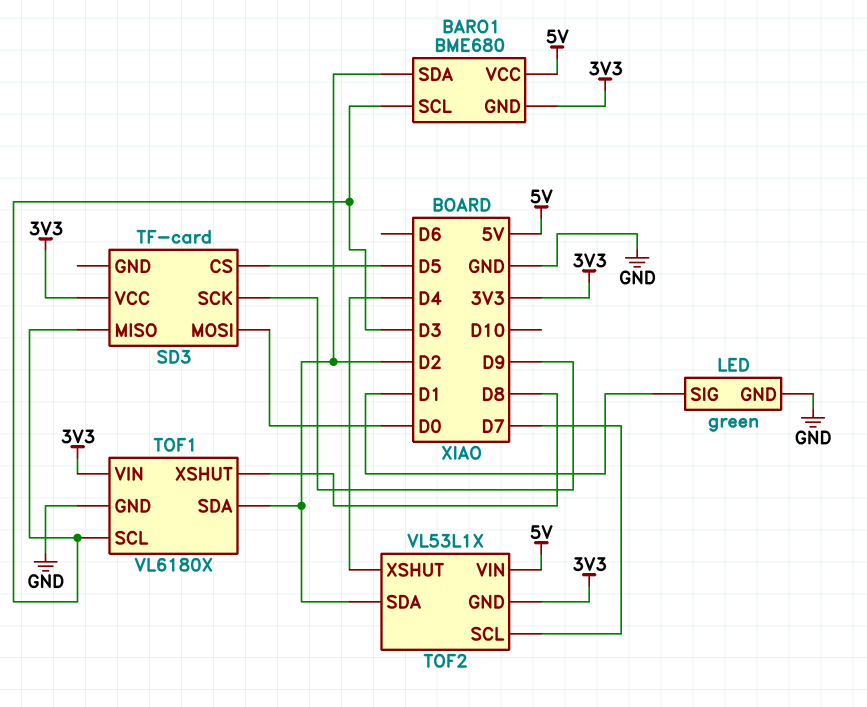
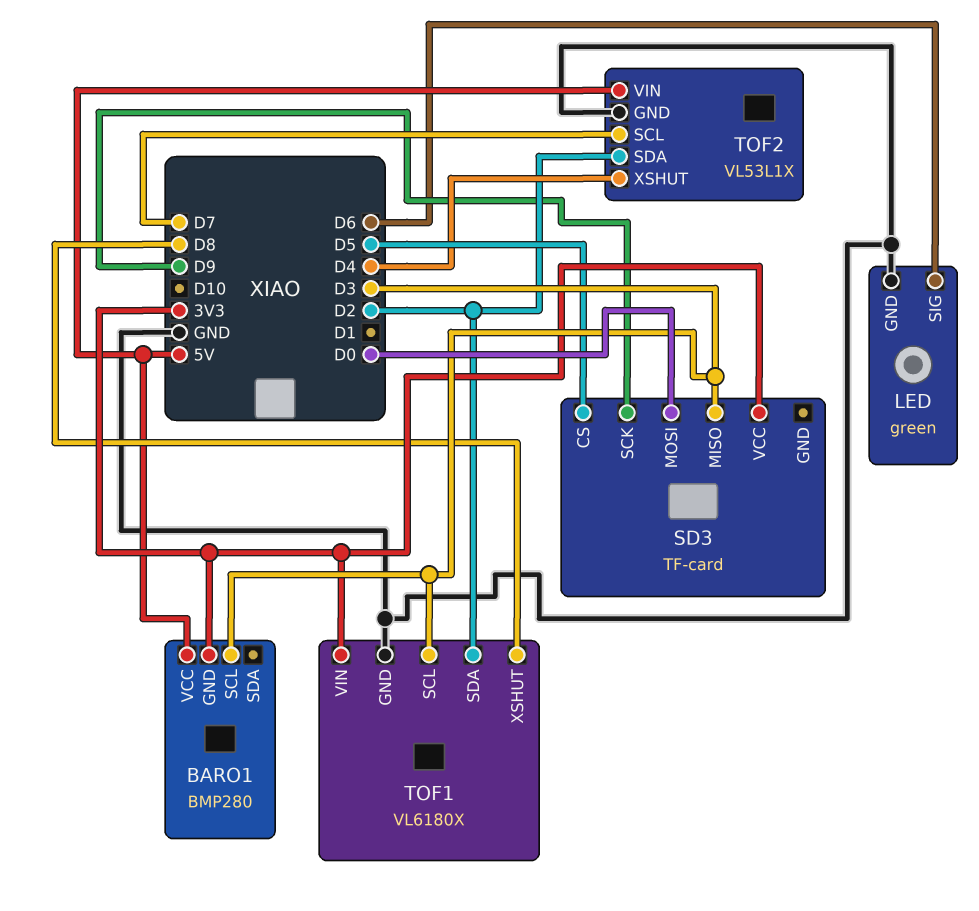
BARO1: BME680 -> BMP280
BARO1 pin SDA: D2 -> none
LED pin SIG: D1 -> D6
TOF2 pin GND: 3V3 -> GND

